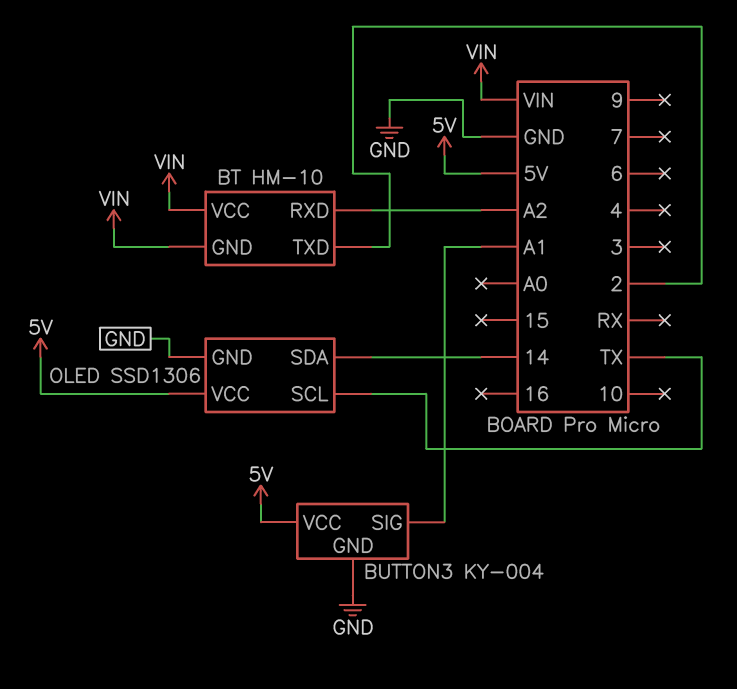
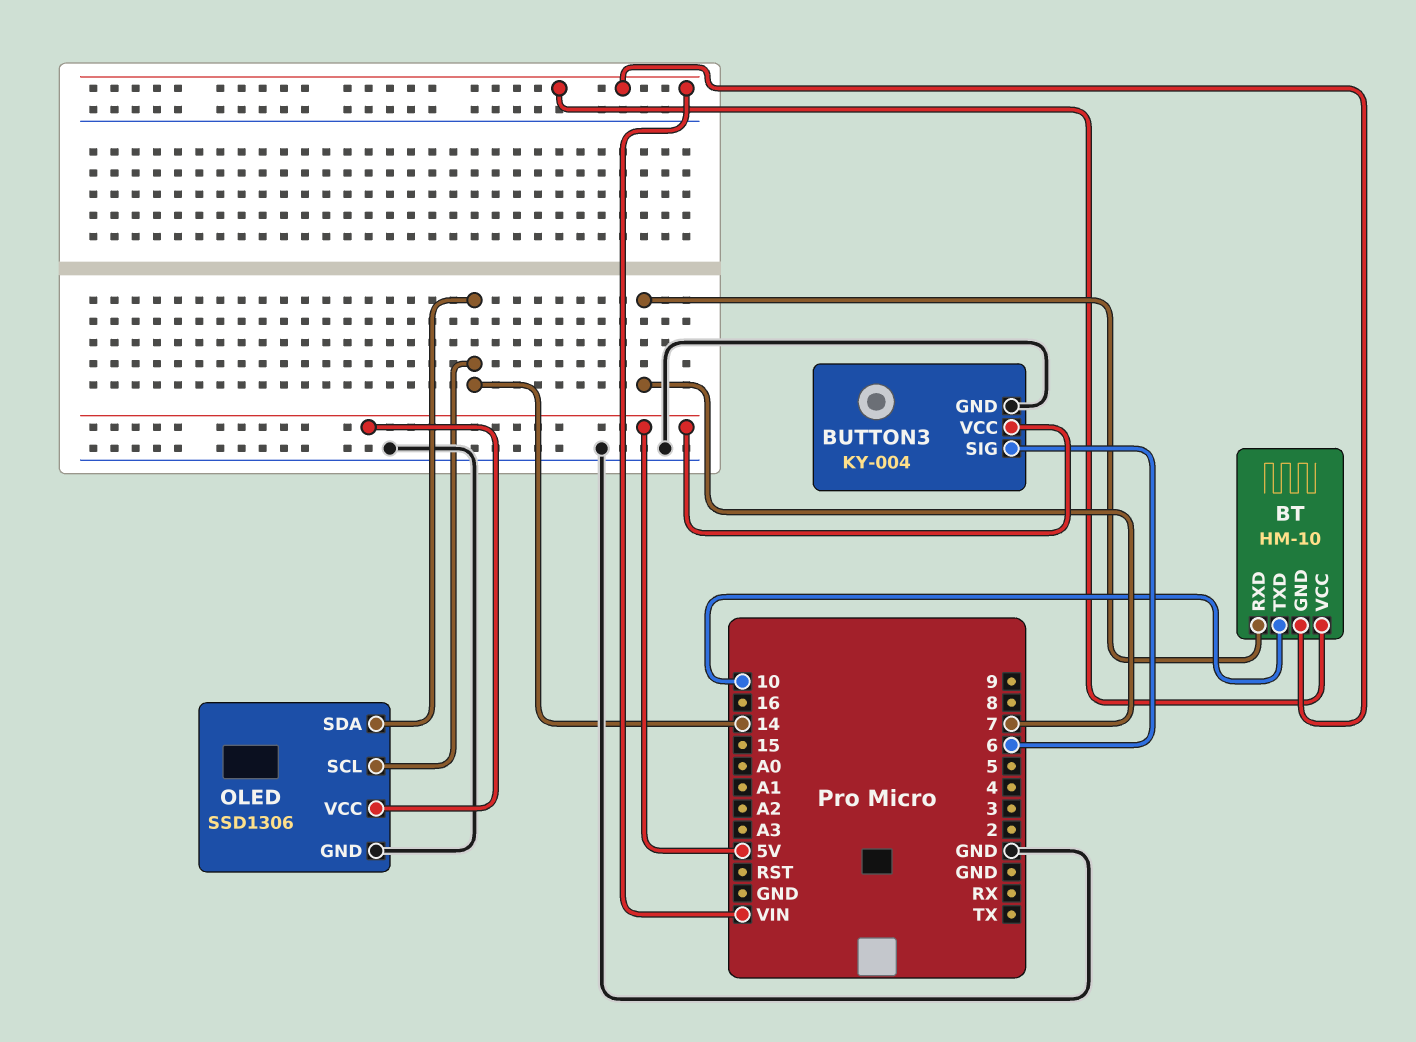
BT pin RXD: A2 -> 7
BT pin TXD: 2 -> 10
BUTTON3 pin SIG: A1 -> 6
OLED pin SCL: TX -> 14

